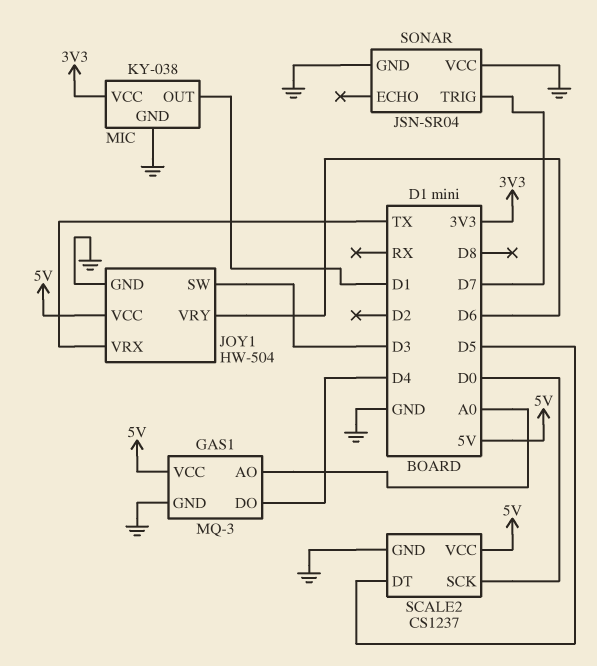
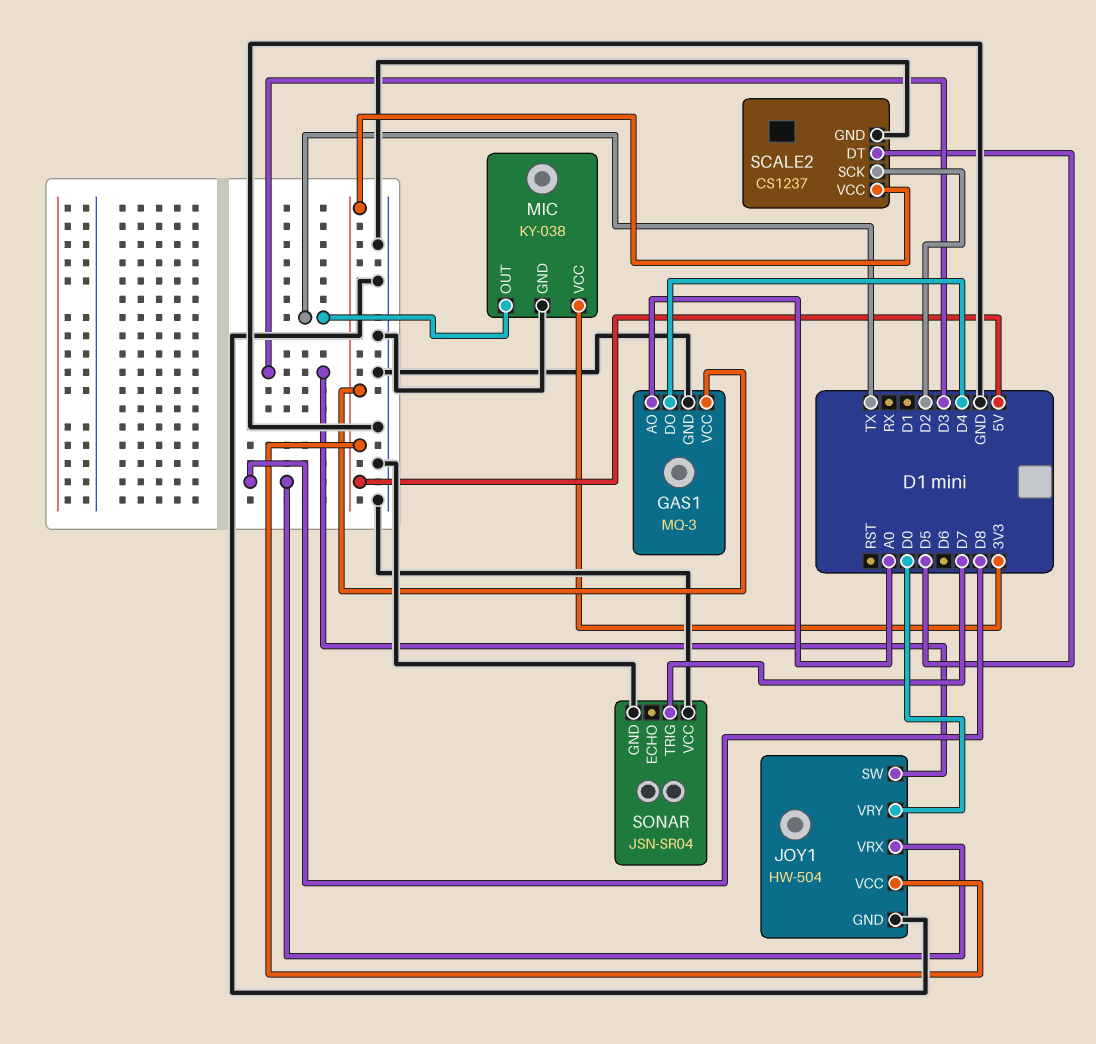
JOY1 pin VRX: TX -> D8
JOY1 pin VRY: D6 -> D0
MIC pin OUT: D1 -> TX
SCALE2 pin SCK: D0 -> D2

